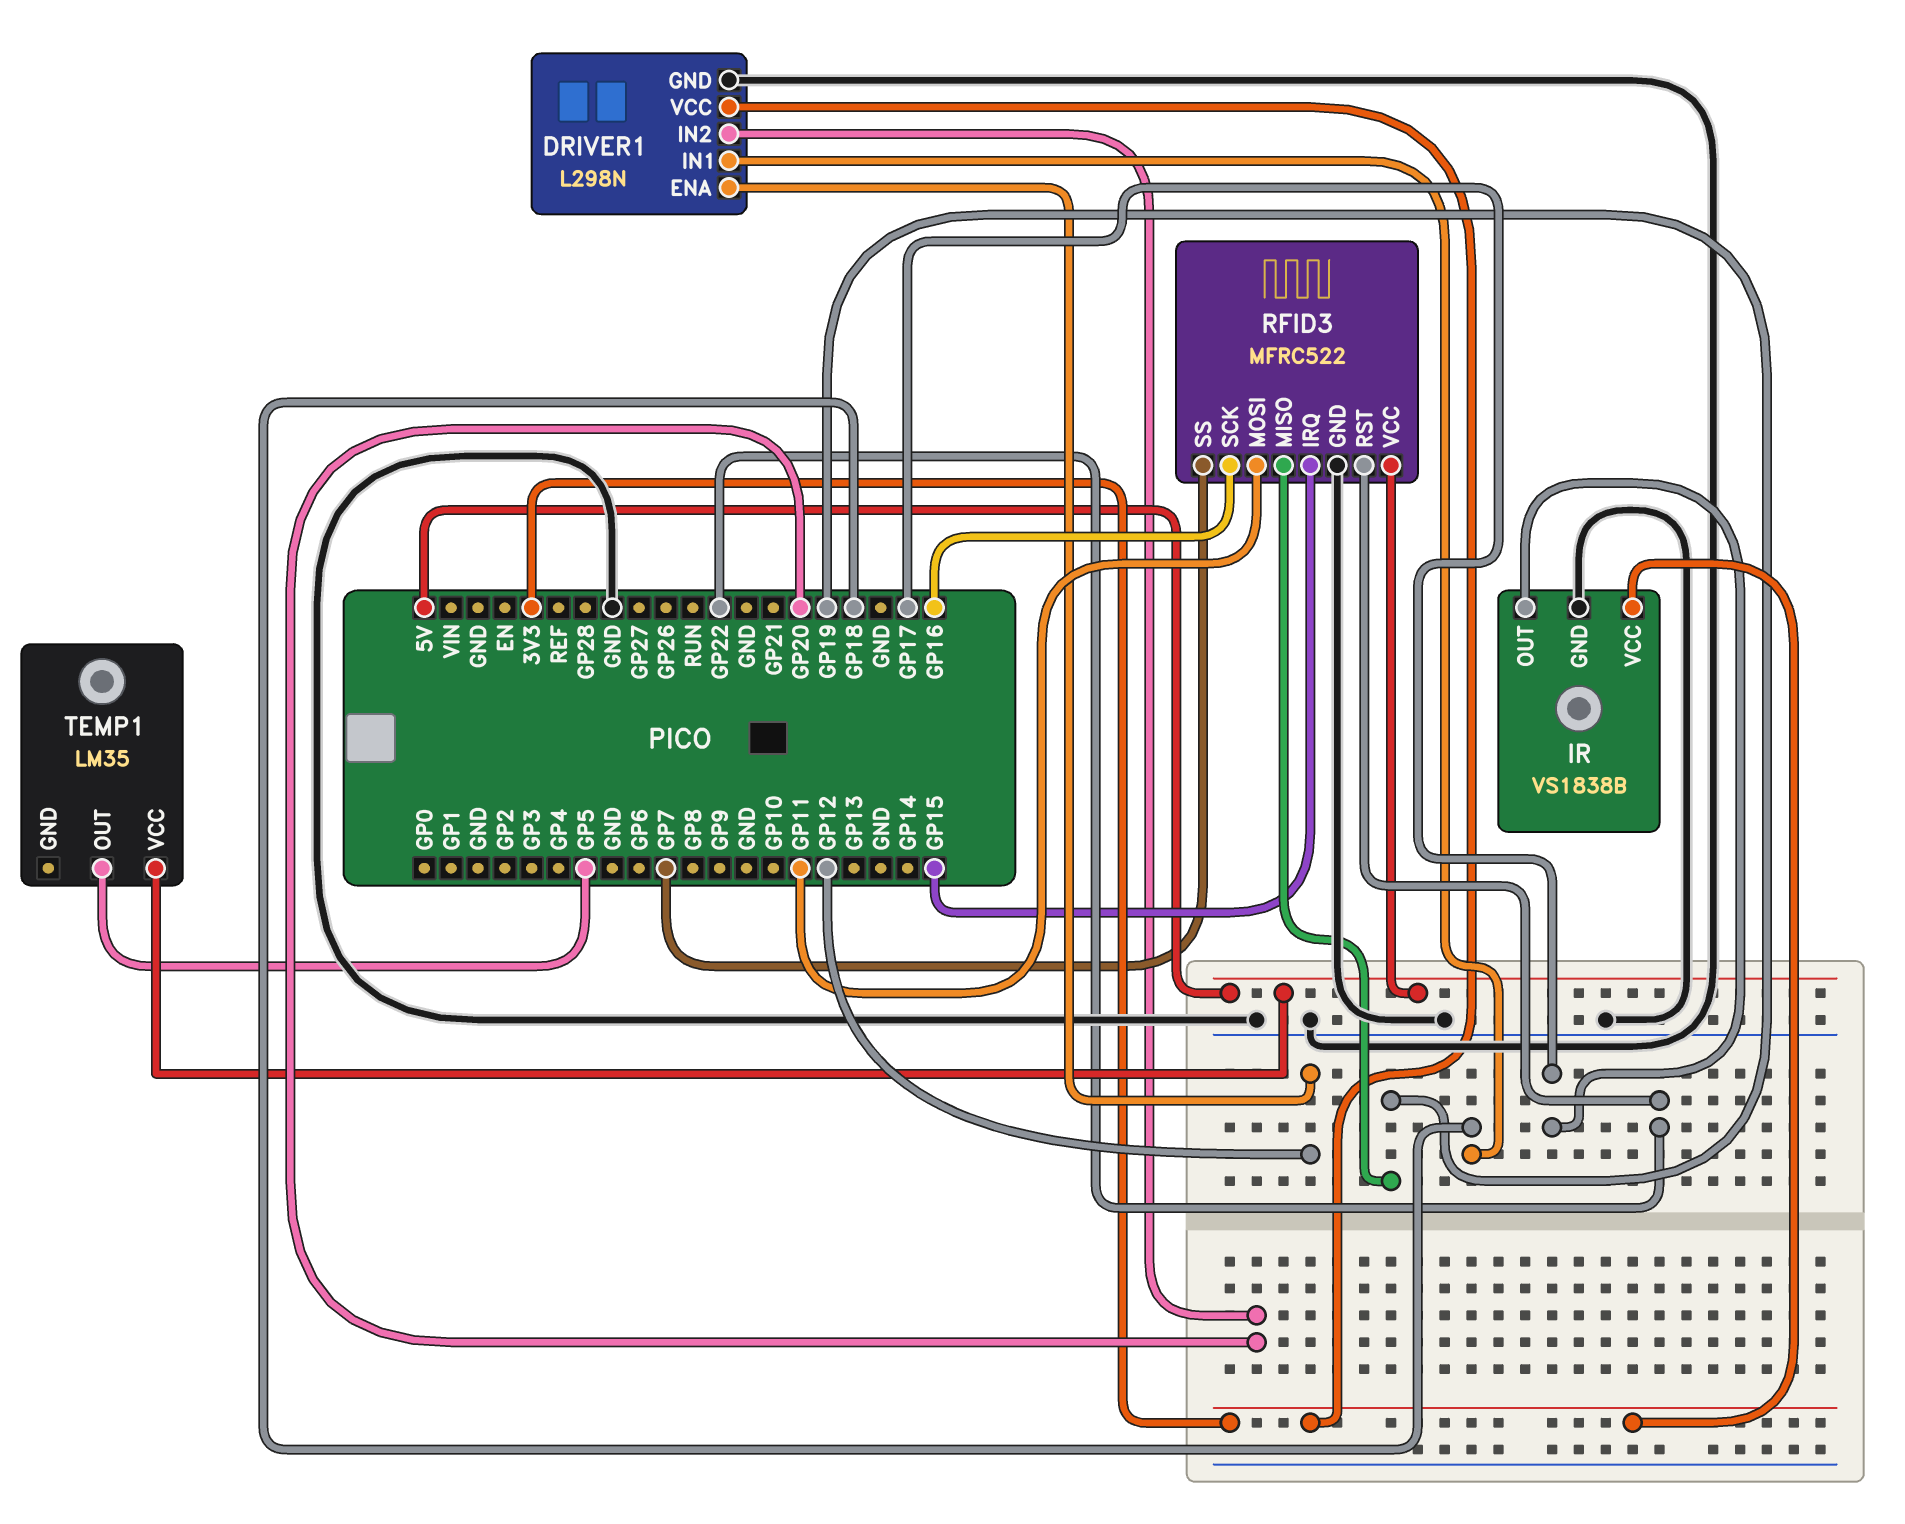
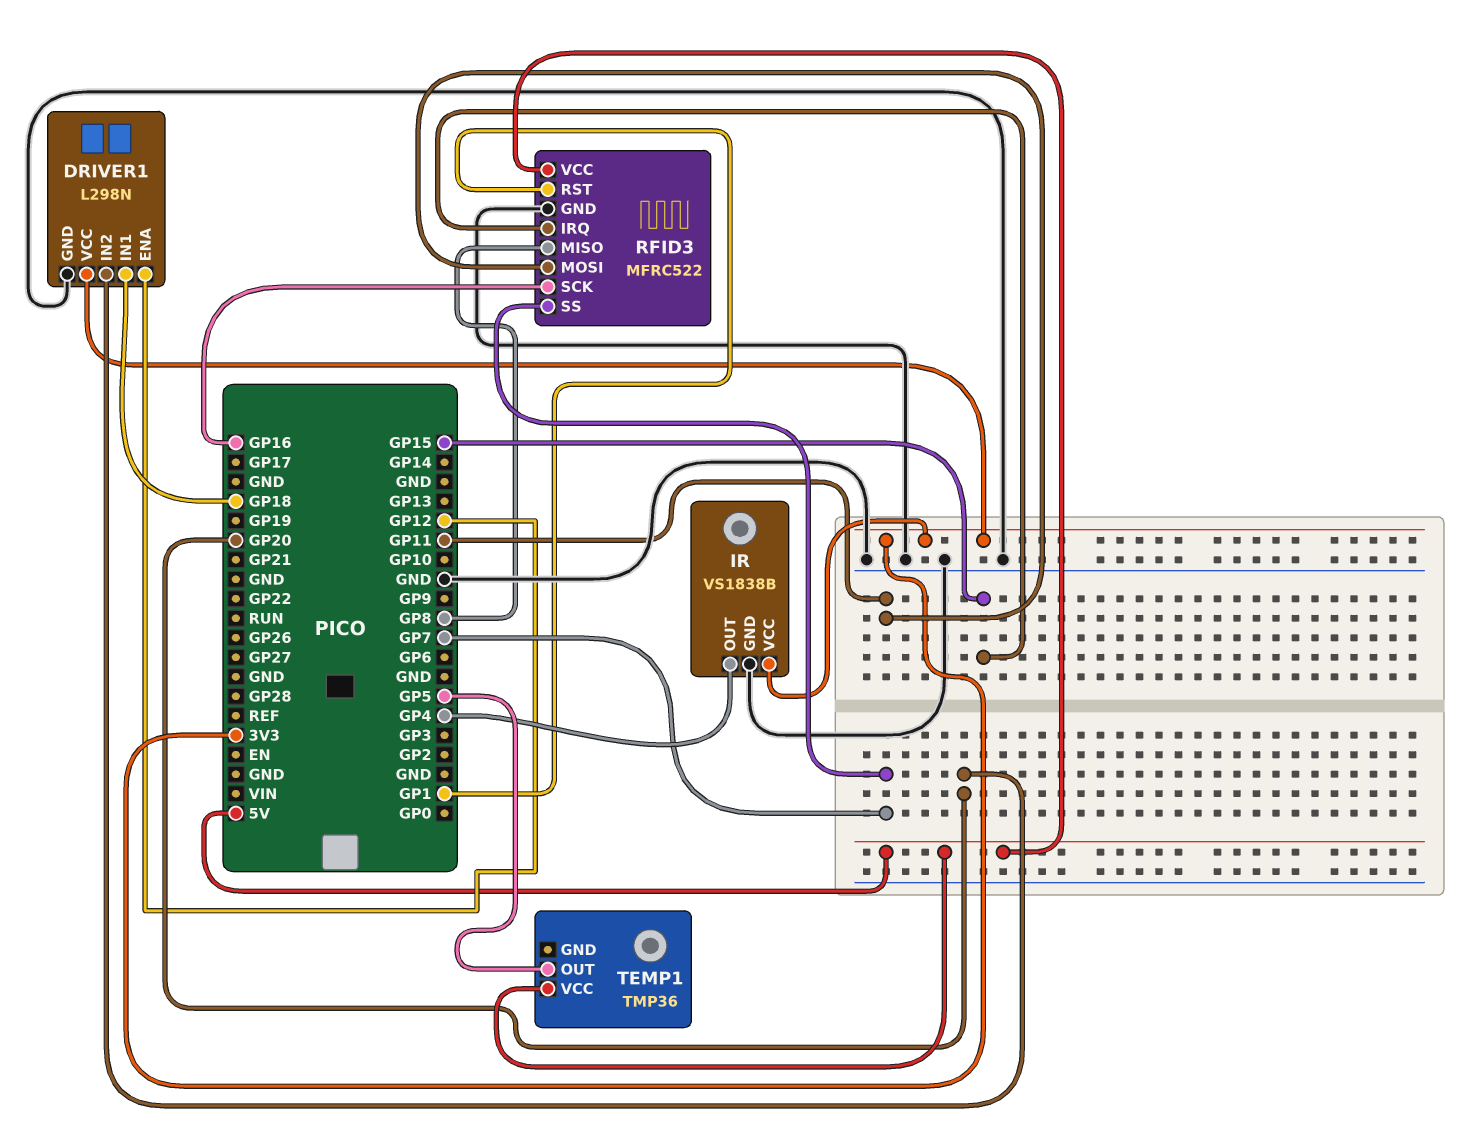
IR pin OUT: GP17 -> GP4
RFID3 pin MISO: GP19 -> GP8
RFID3 pin RST: GP22 -> GP1
TEMP1: LM35 -> TMP36

